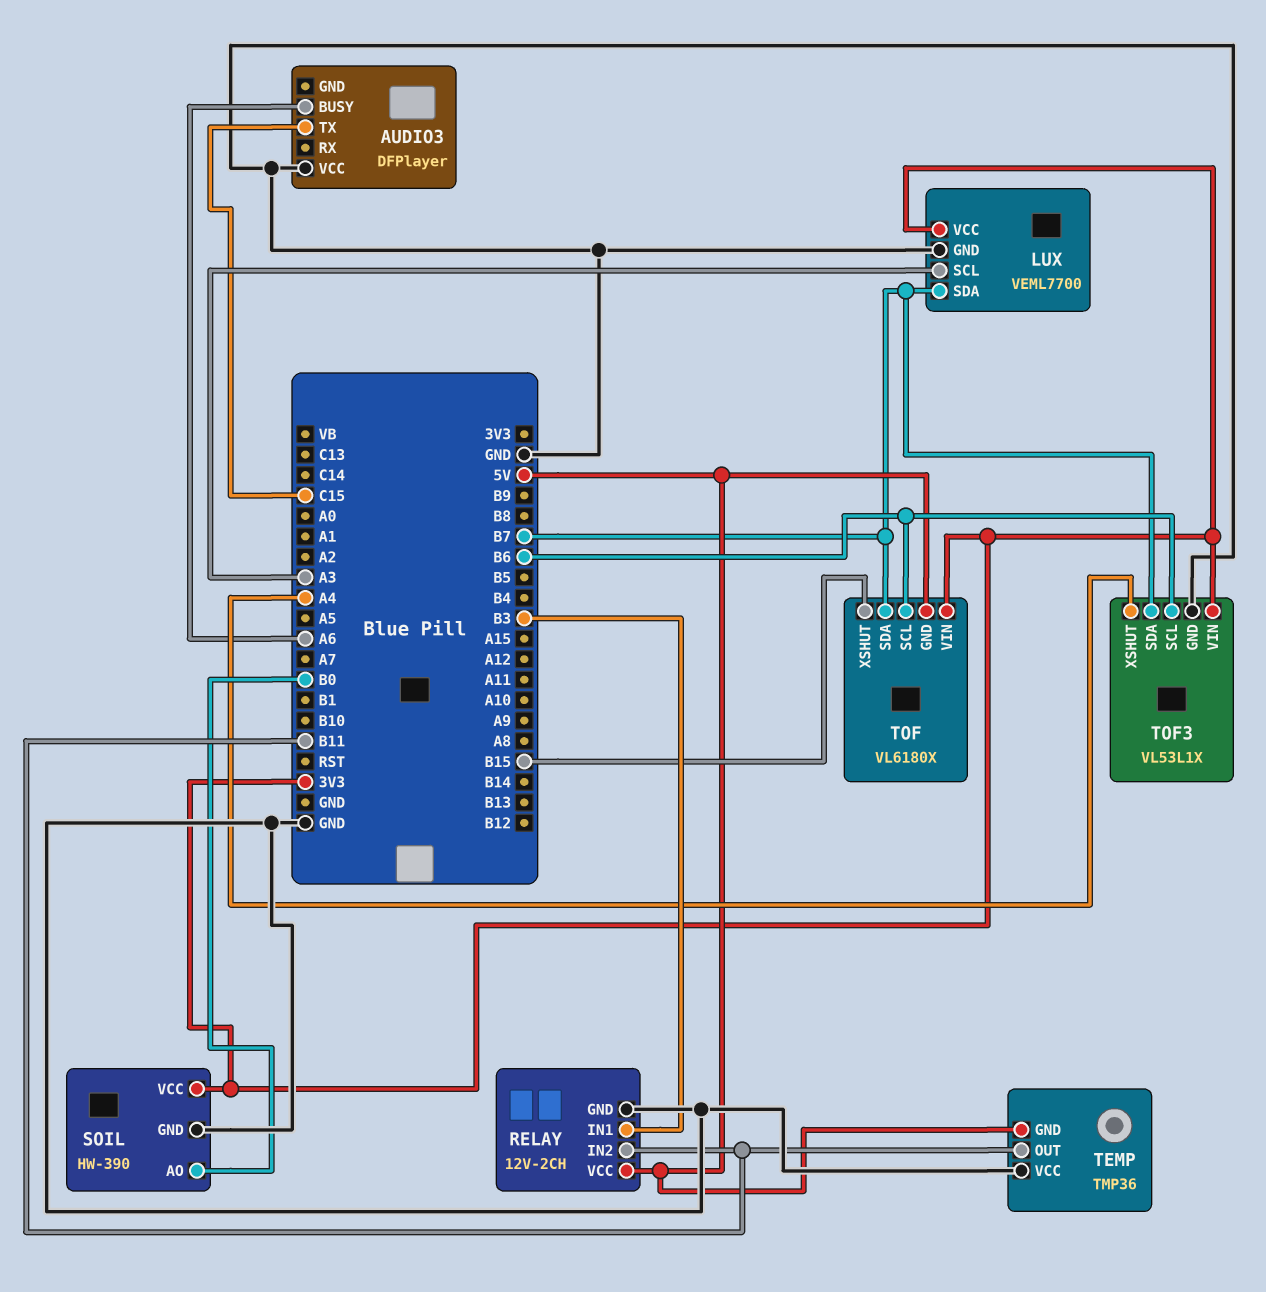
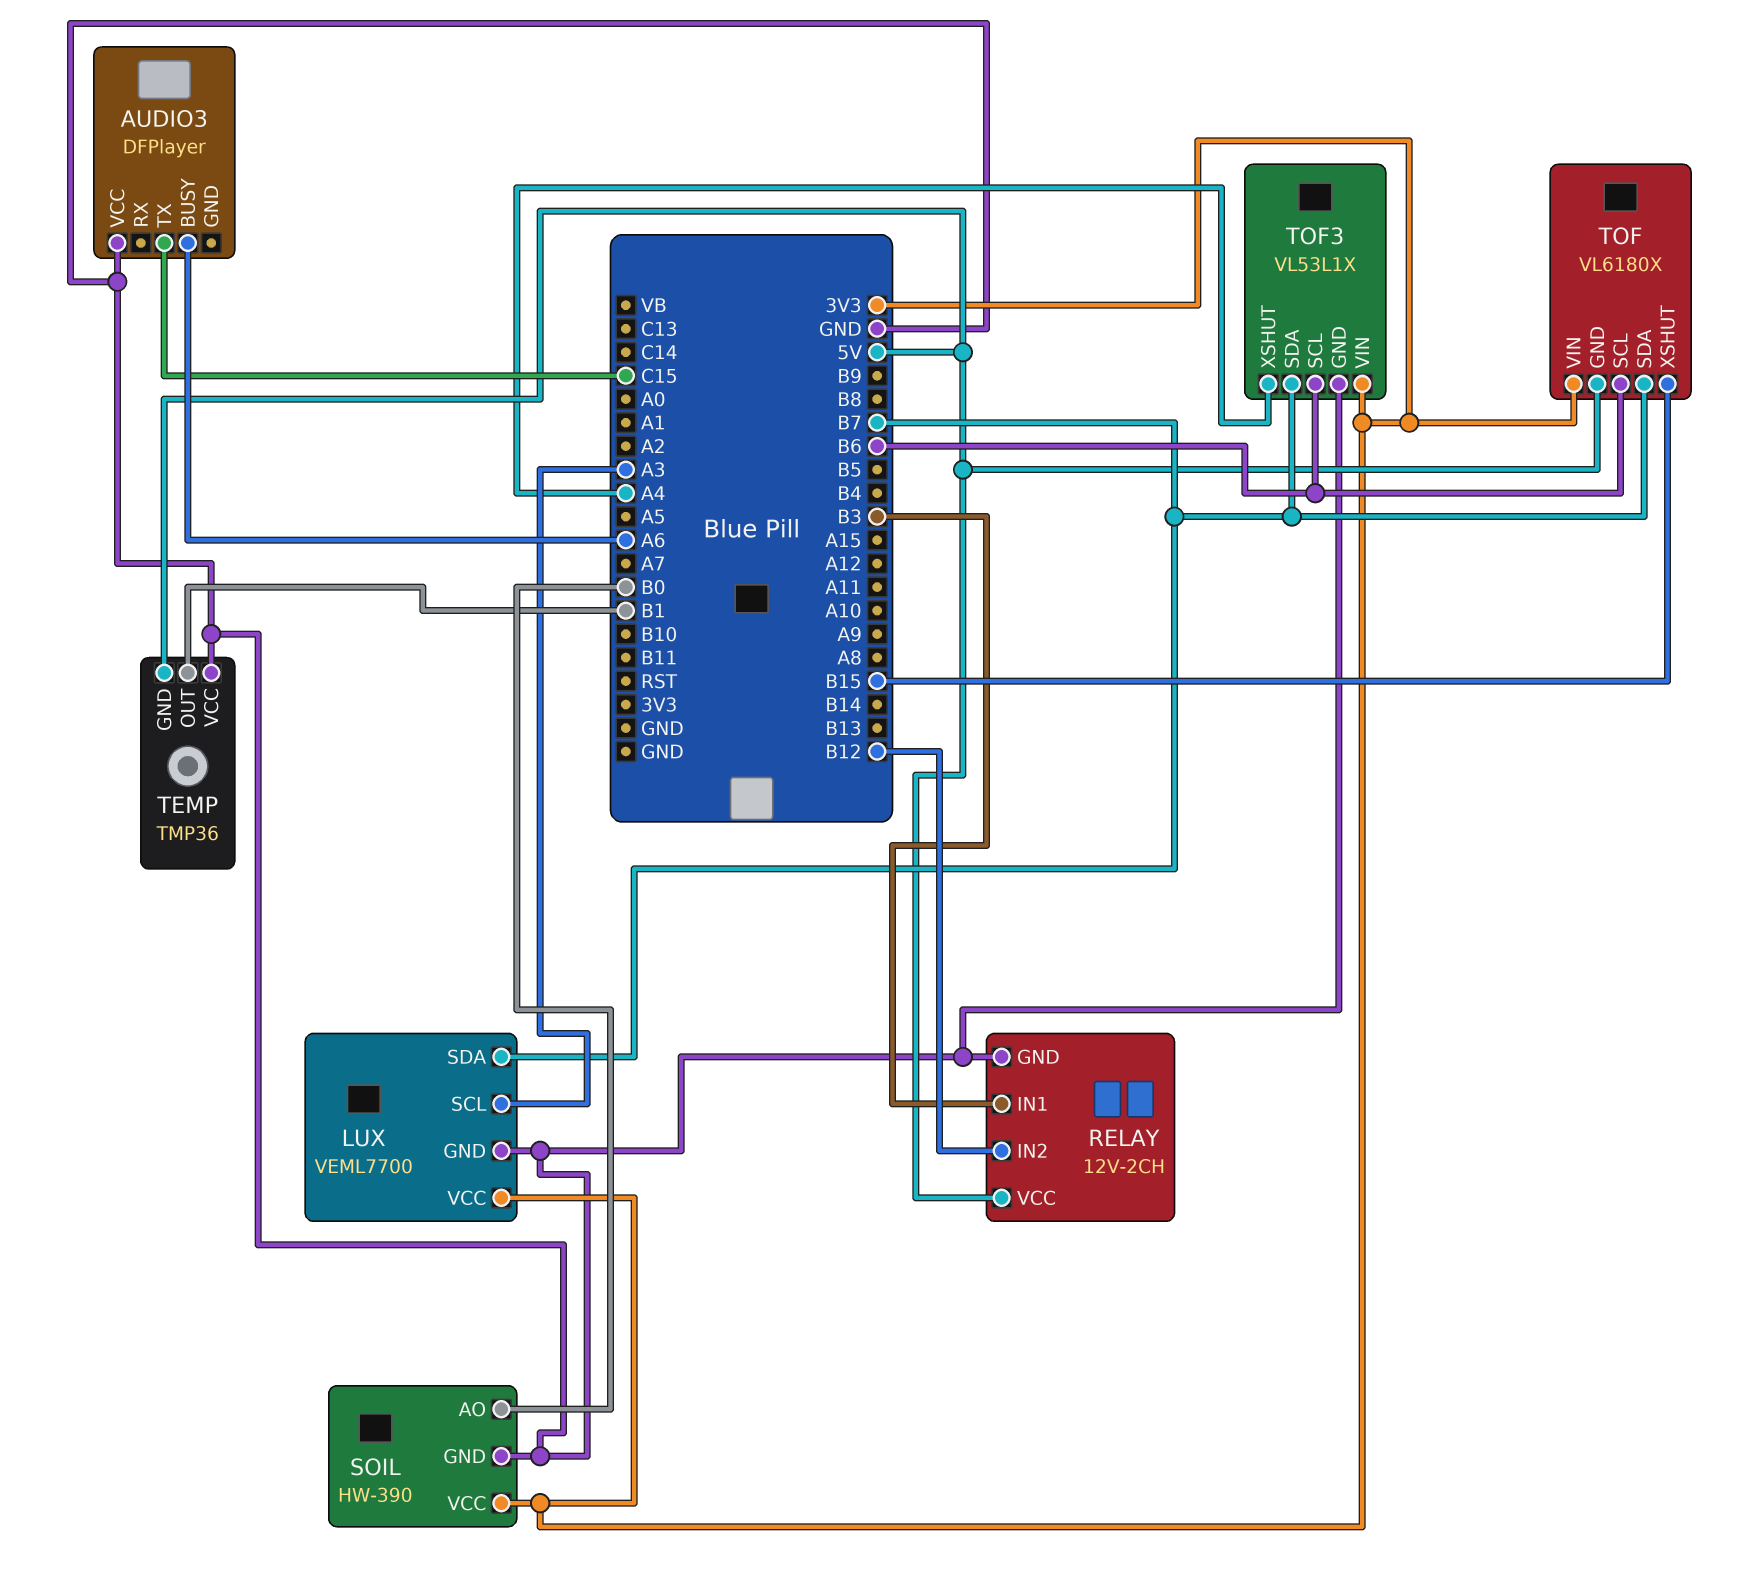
RELAY pin IN2: B11 -> B12
TEMP pin OUT: B11 -> B1

